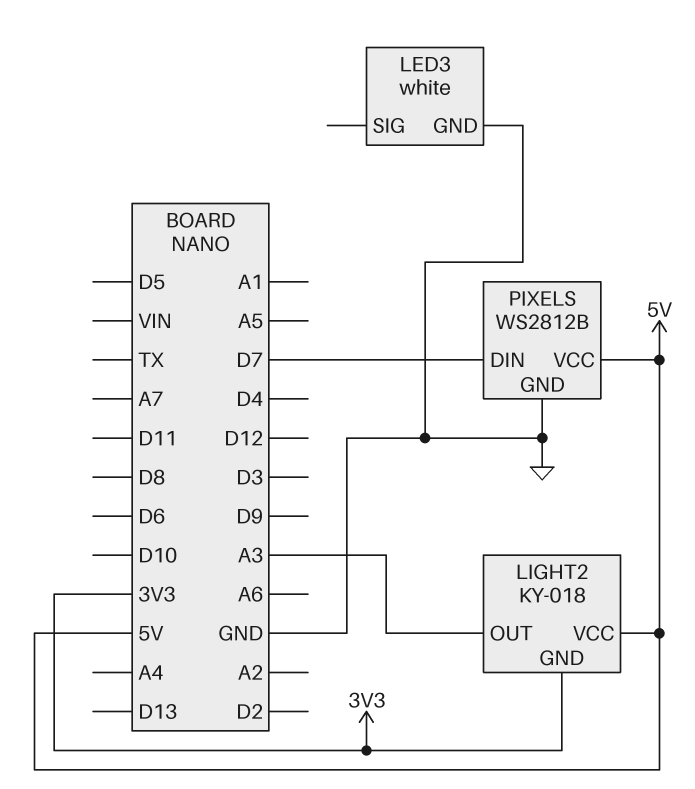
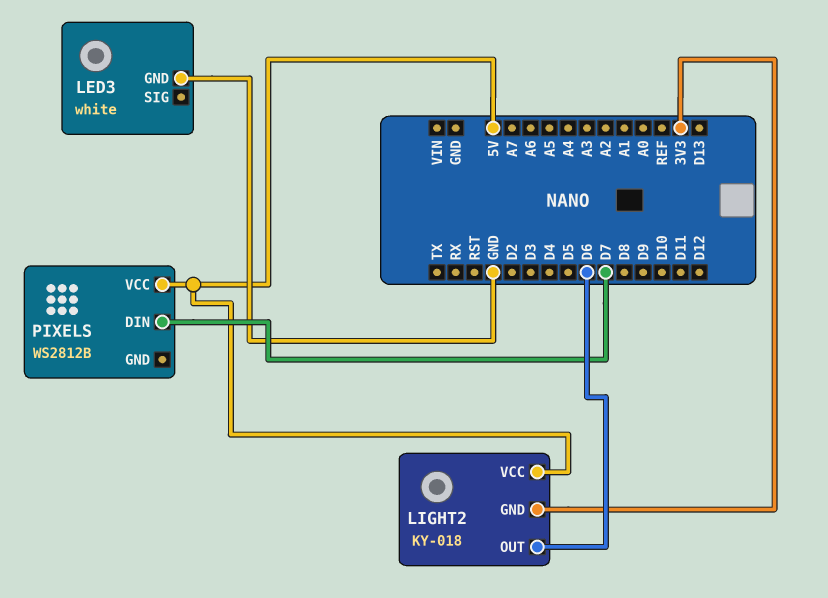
LIGHT2 pin OUT: A3 -> D6
PIXELS pin GND: GND -> none

